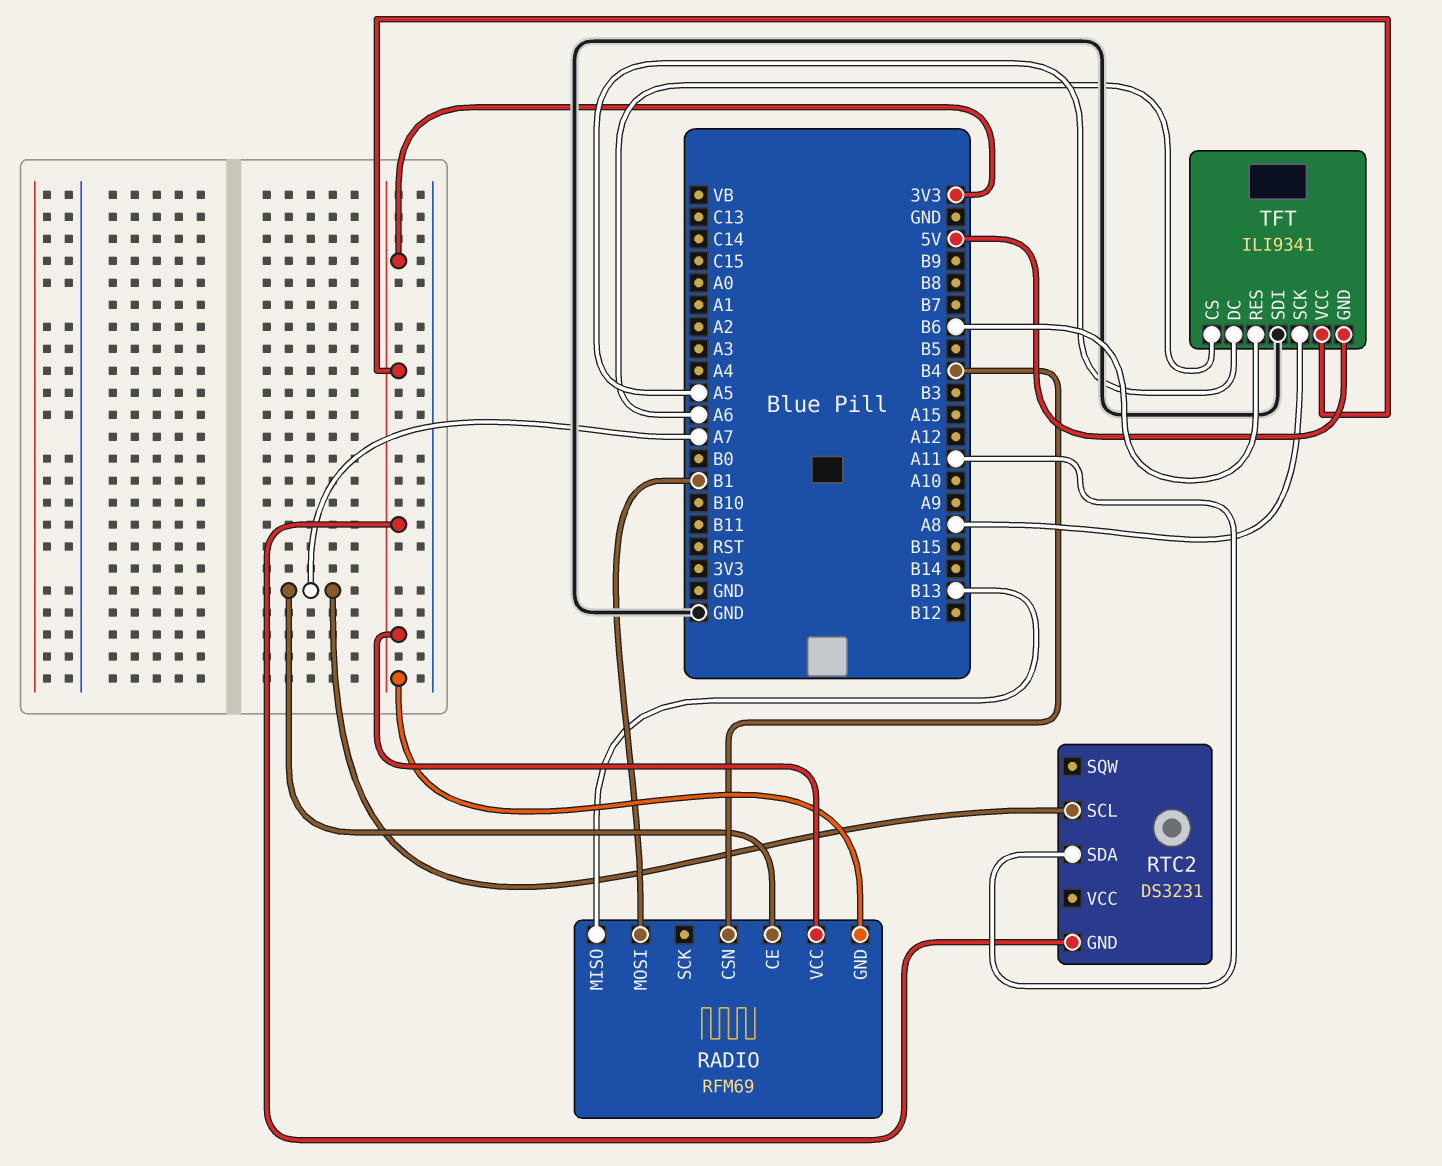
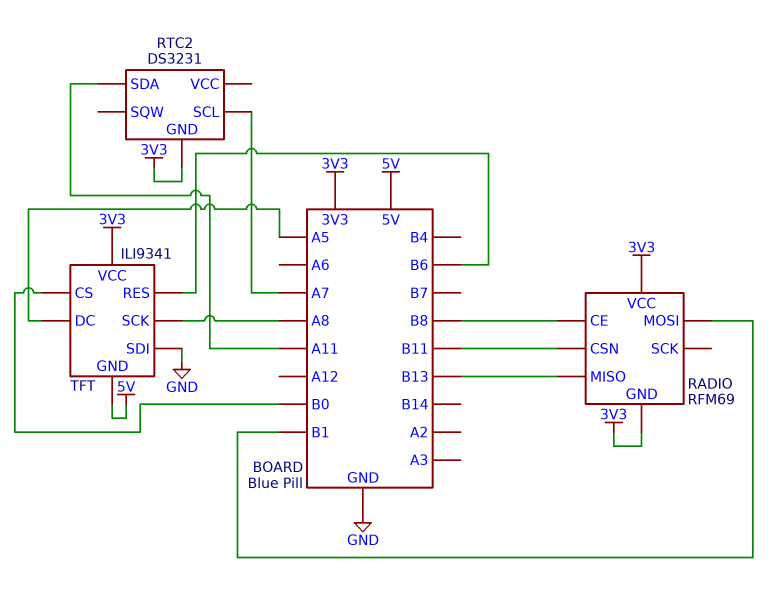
RADIO pin CE: A7 -> B8
RADIO pin CSN: B4 -> B11
TFT pin CS: A6 -> B0

